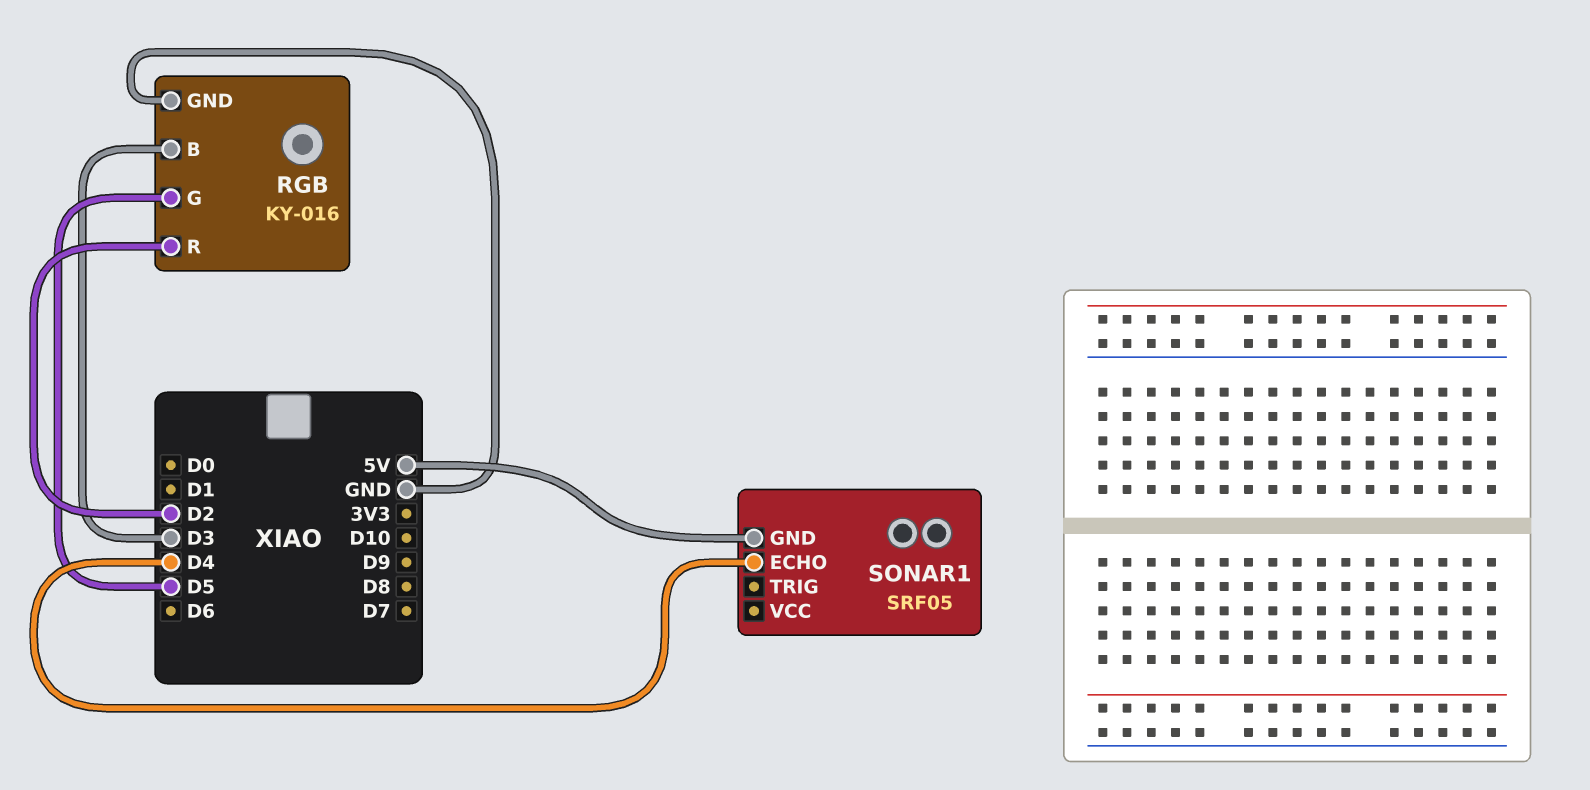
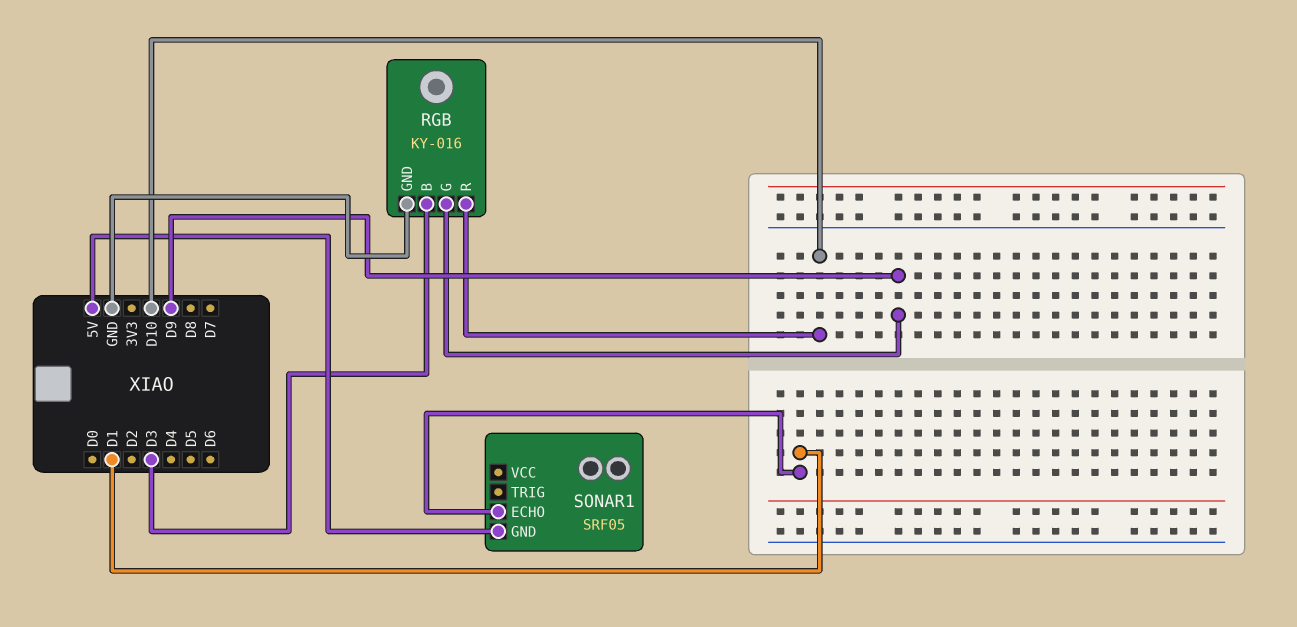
RGB pin G: D5 -> D9
RGB pin R: D2 -> D10
SONAR1 pin ECHO: D4 -> D1

